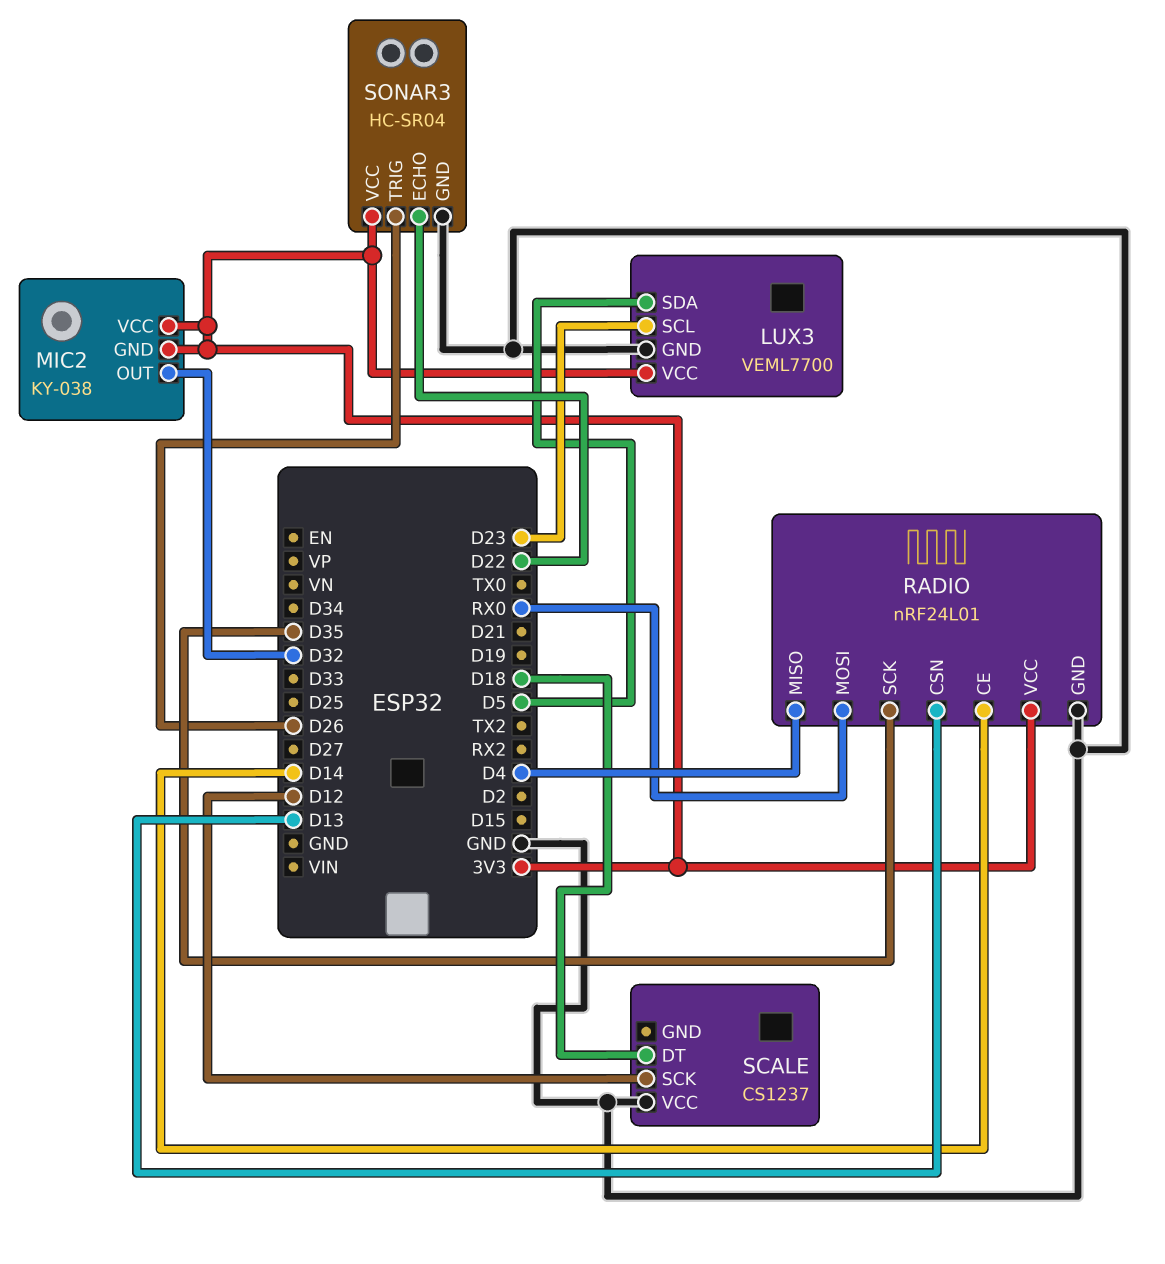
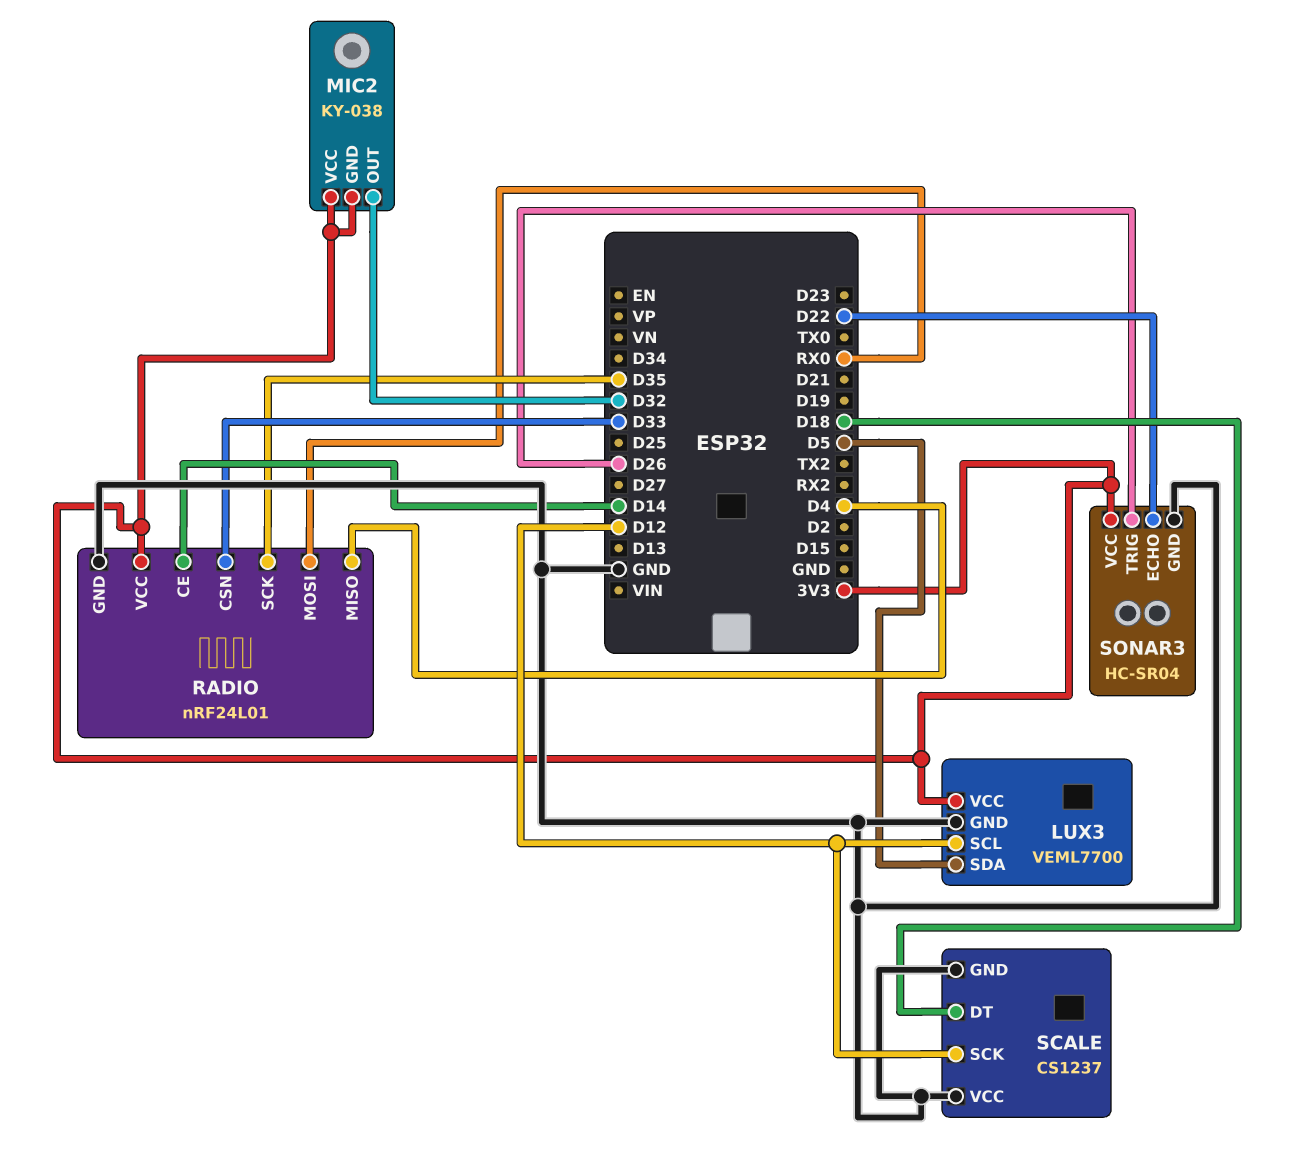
LUX3 pin SCL: D23 -> D12
RADIO pin CSN: D13 -> D33
SCALE pin GND: none -> GND

